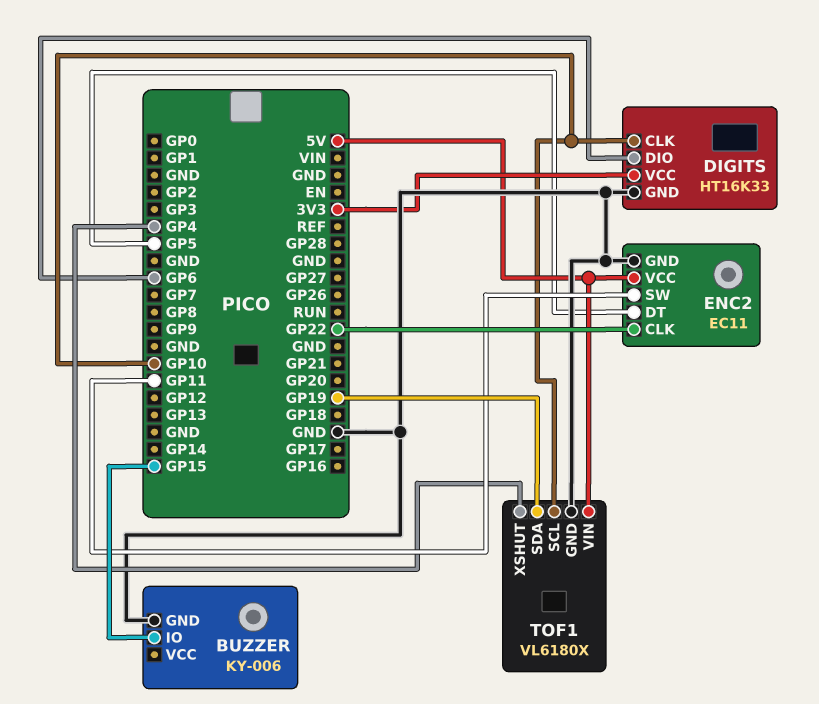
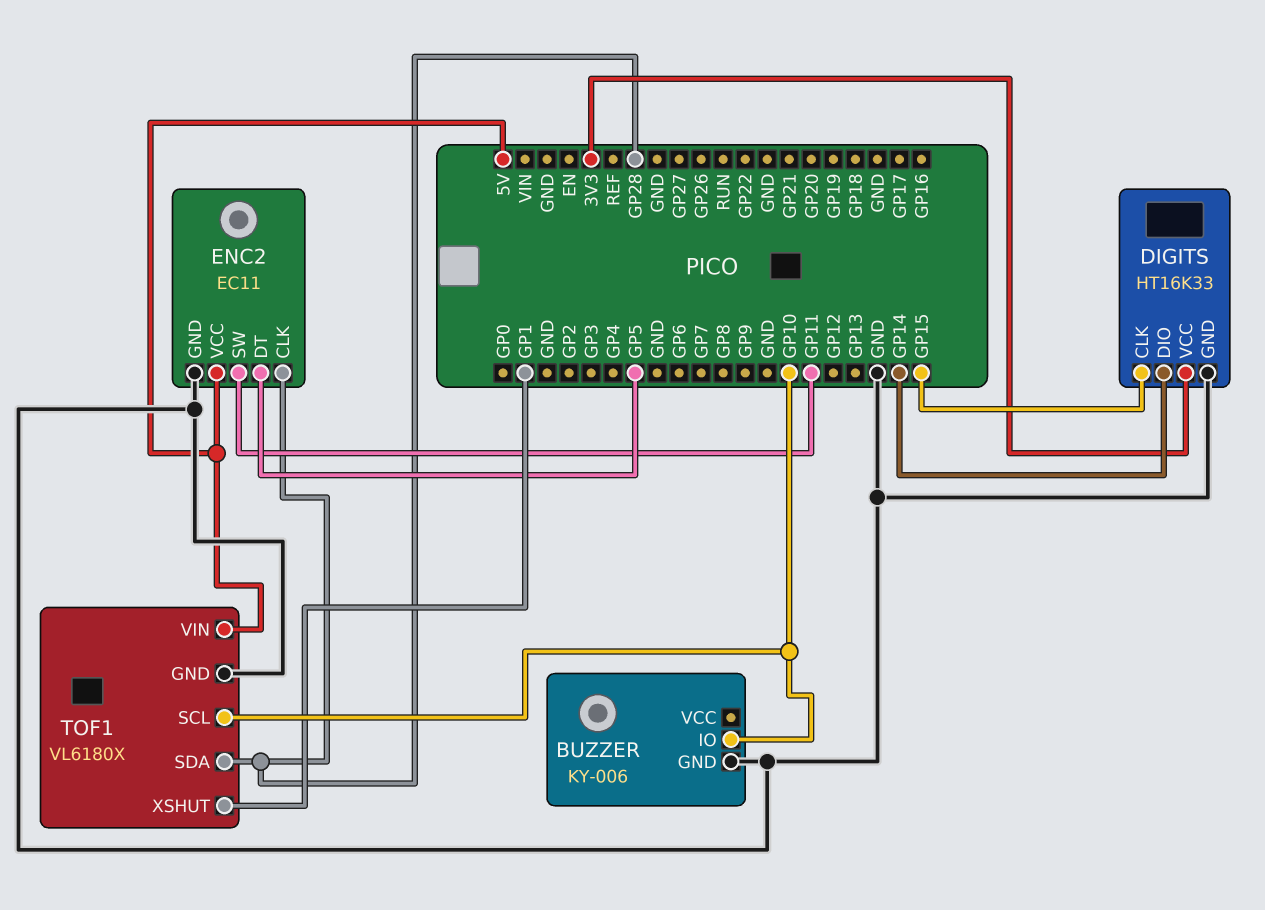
BUZZER pin IO: GP15 -> GP10
DIGITS pin CLK: GP10 -> GP15
DIGITS pin DIO: GP6 -> GP14
ENC2 pin CLK: GP22 -> GP28
TOF1 pin SDA: GP19 -> GP28
TOF1 pin XSHUT: GP4 -> GP1

